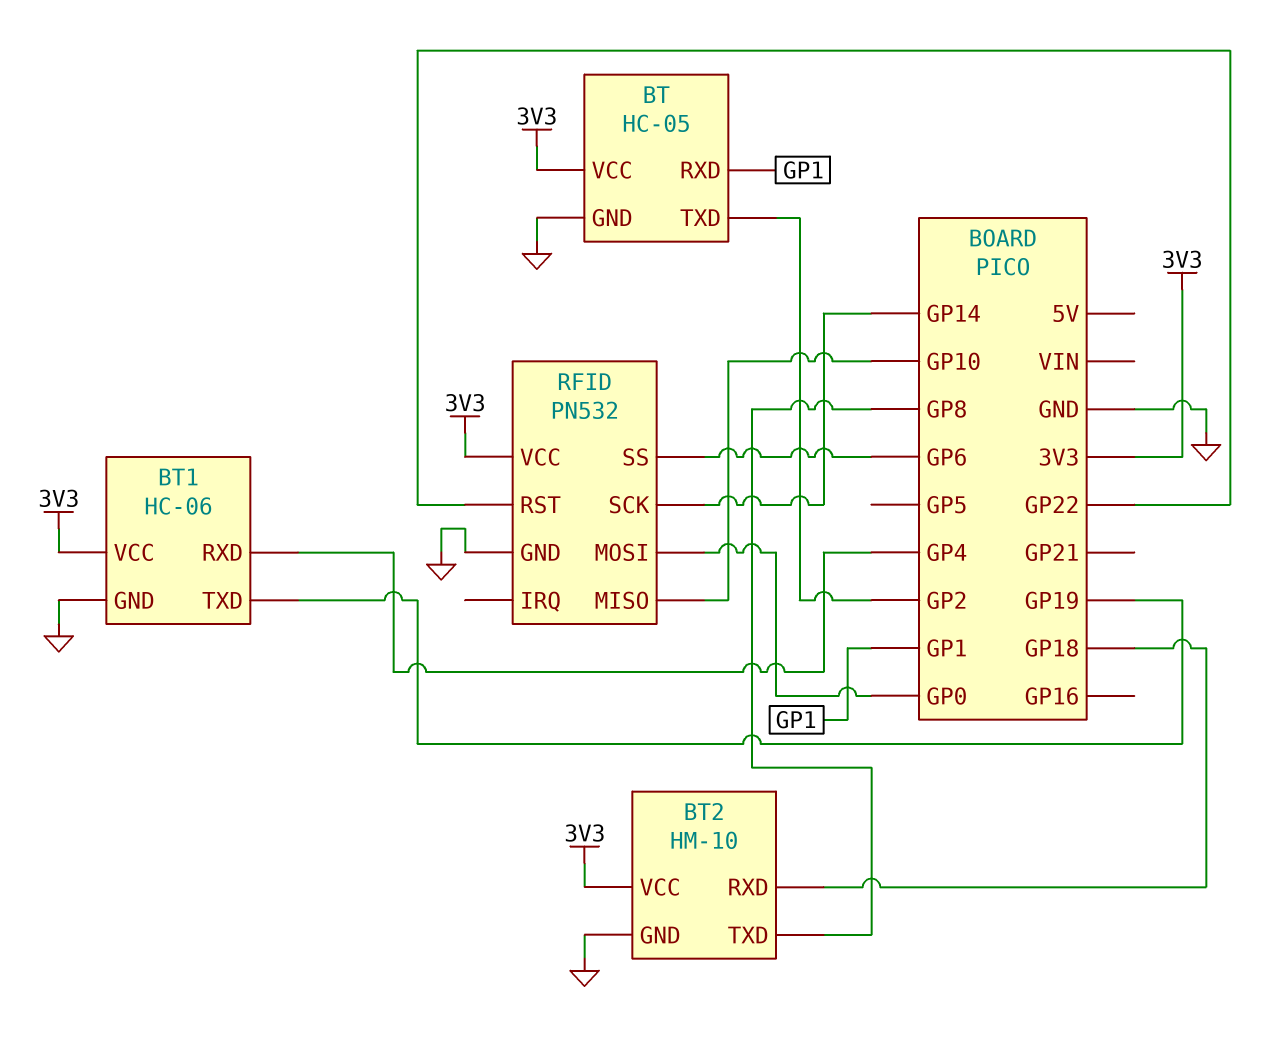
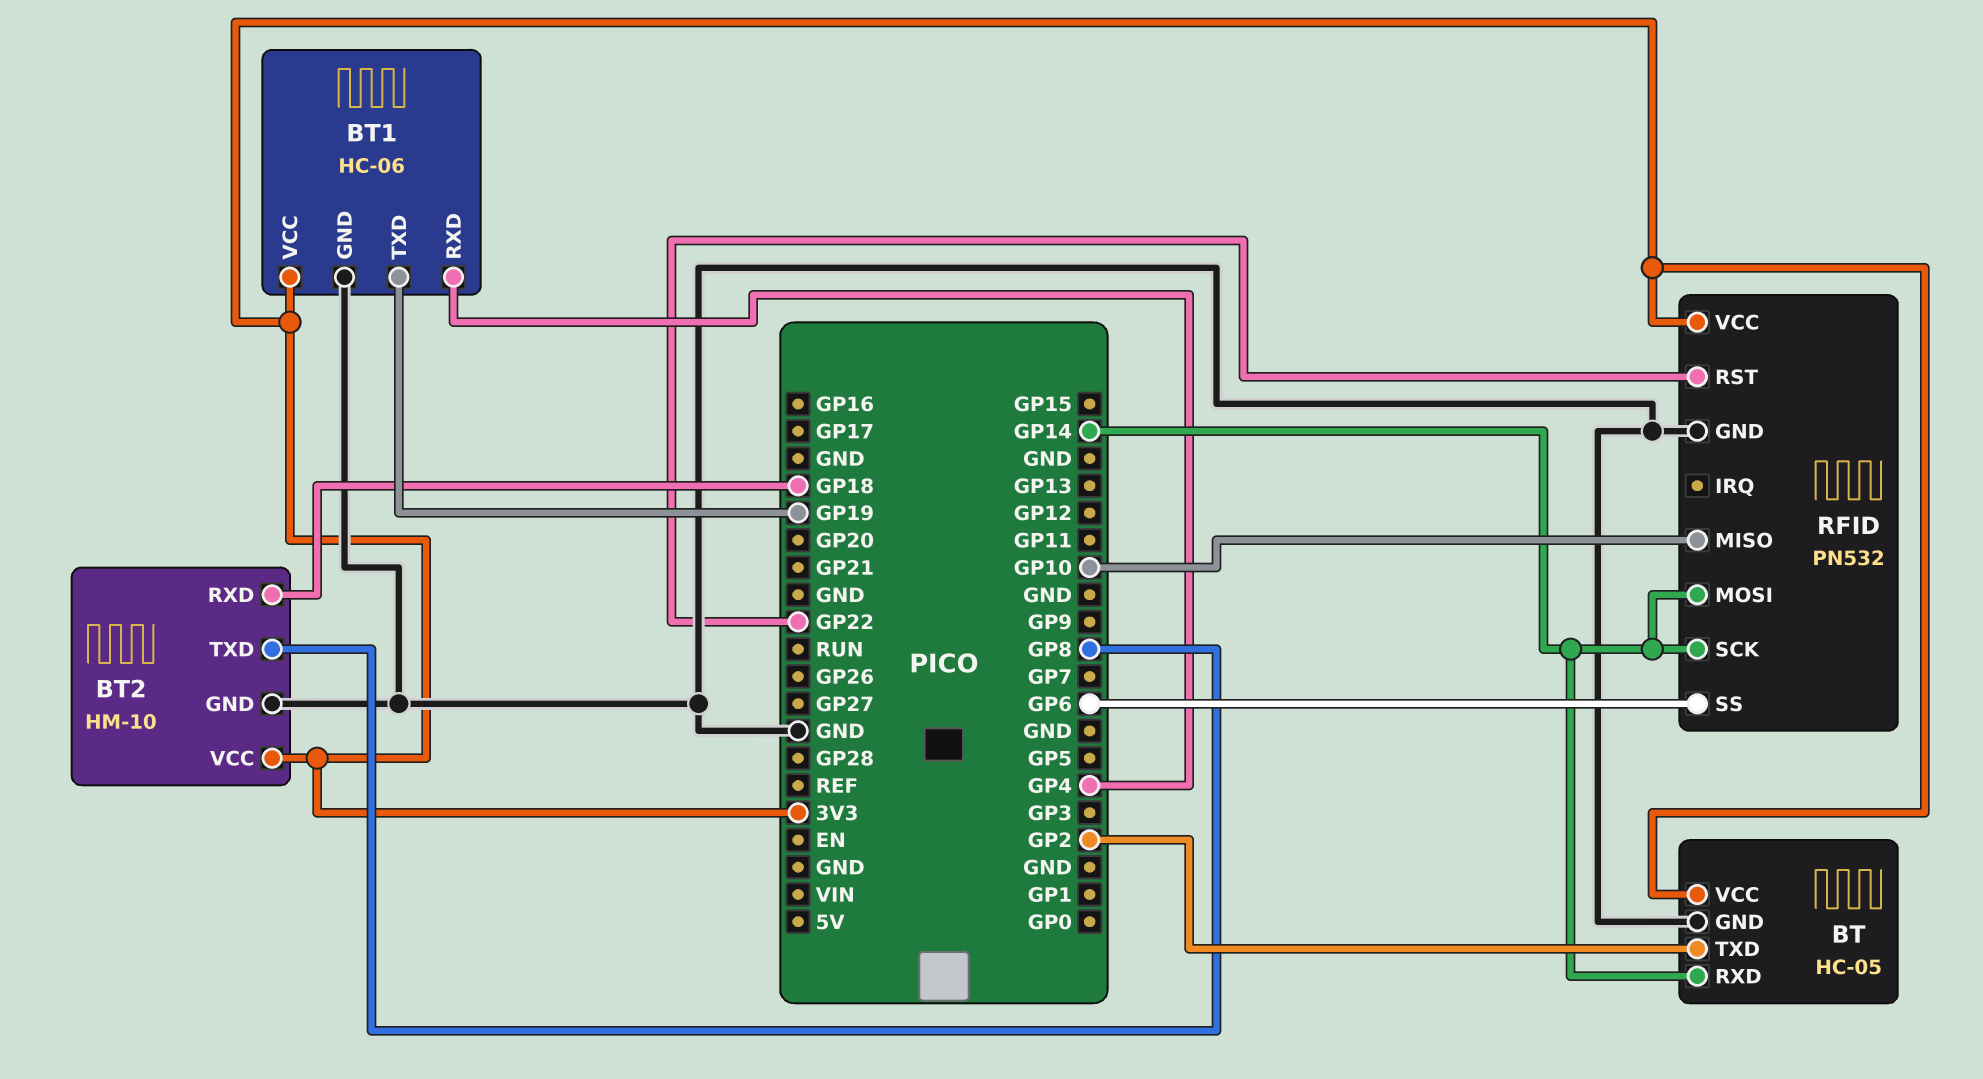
BT pin RXD: GP1 -> GP14
RFID pin MOSI: GP0 -> GP14

